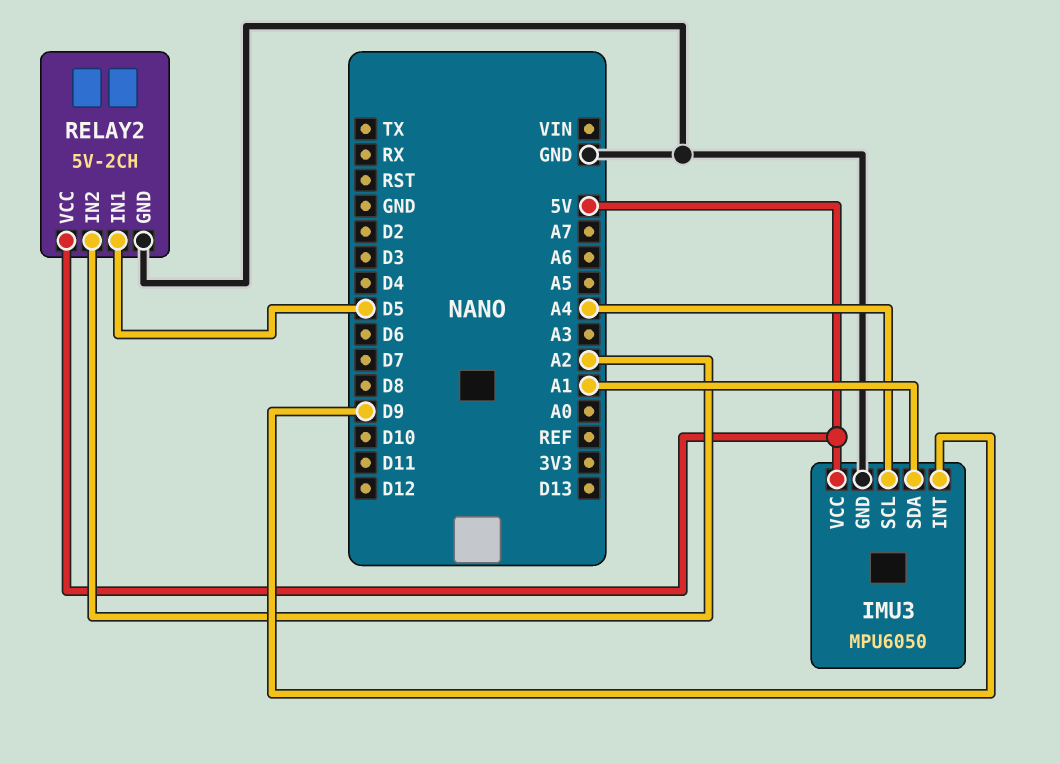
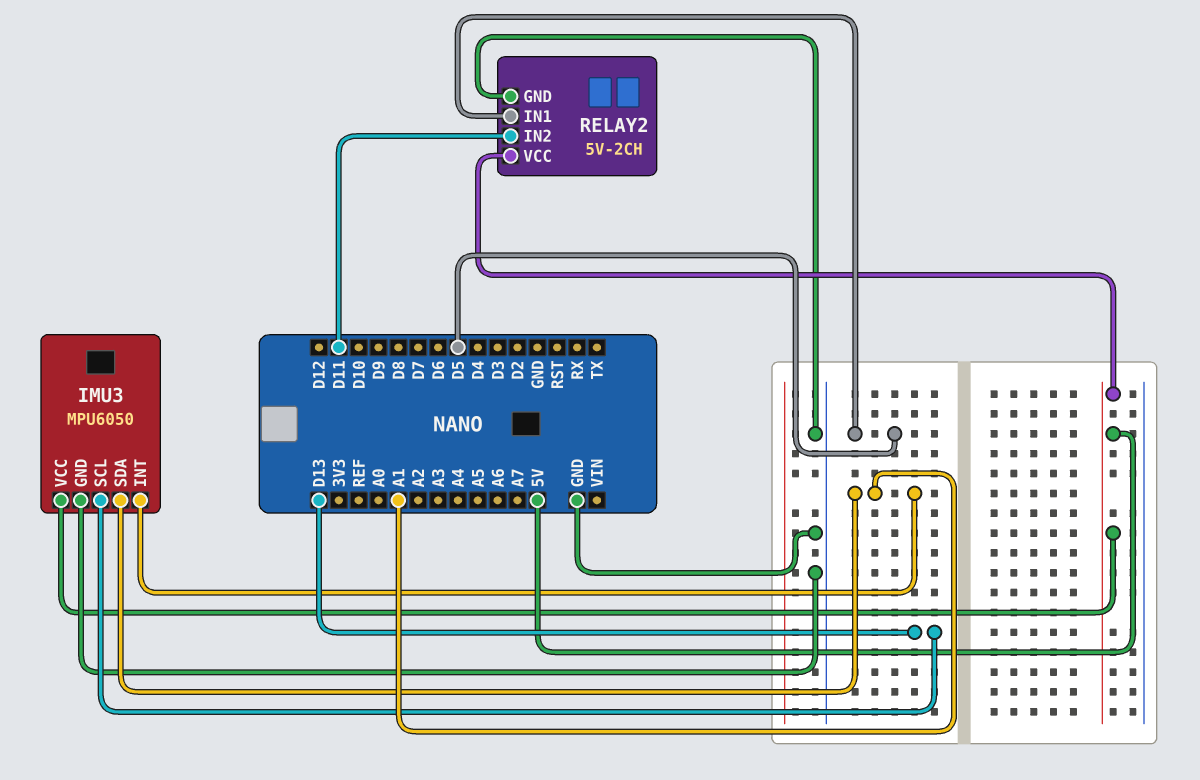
IMU3 pin INT: D9 -> A1
IMU3 pin SCL: A4 -> D13
RELAY2 pin IN2: A2 -> D11

